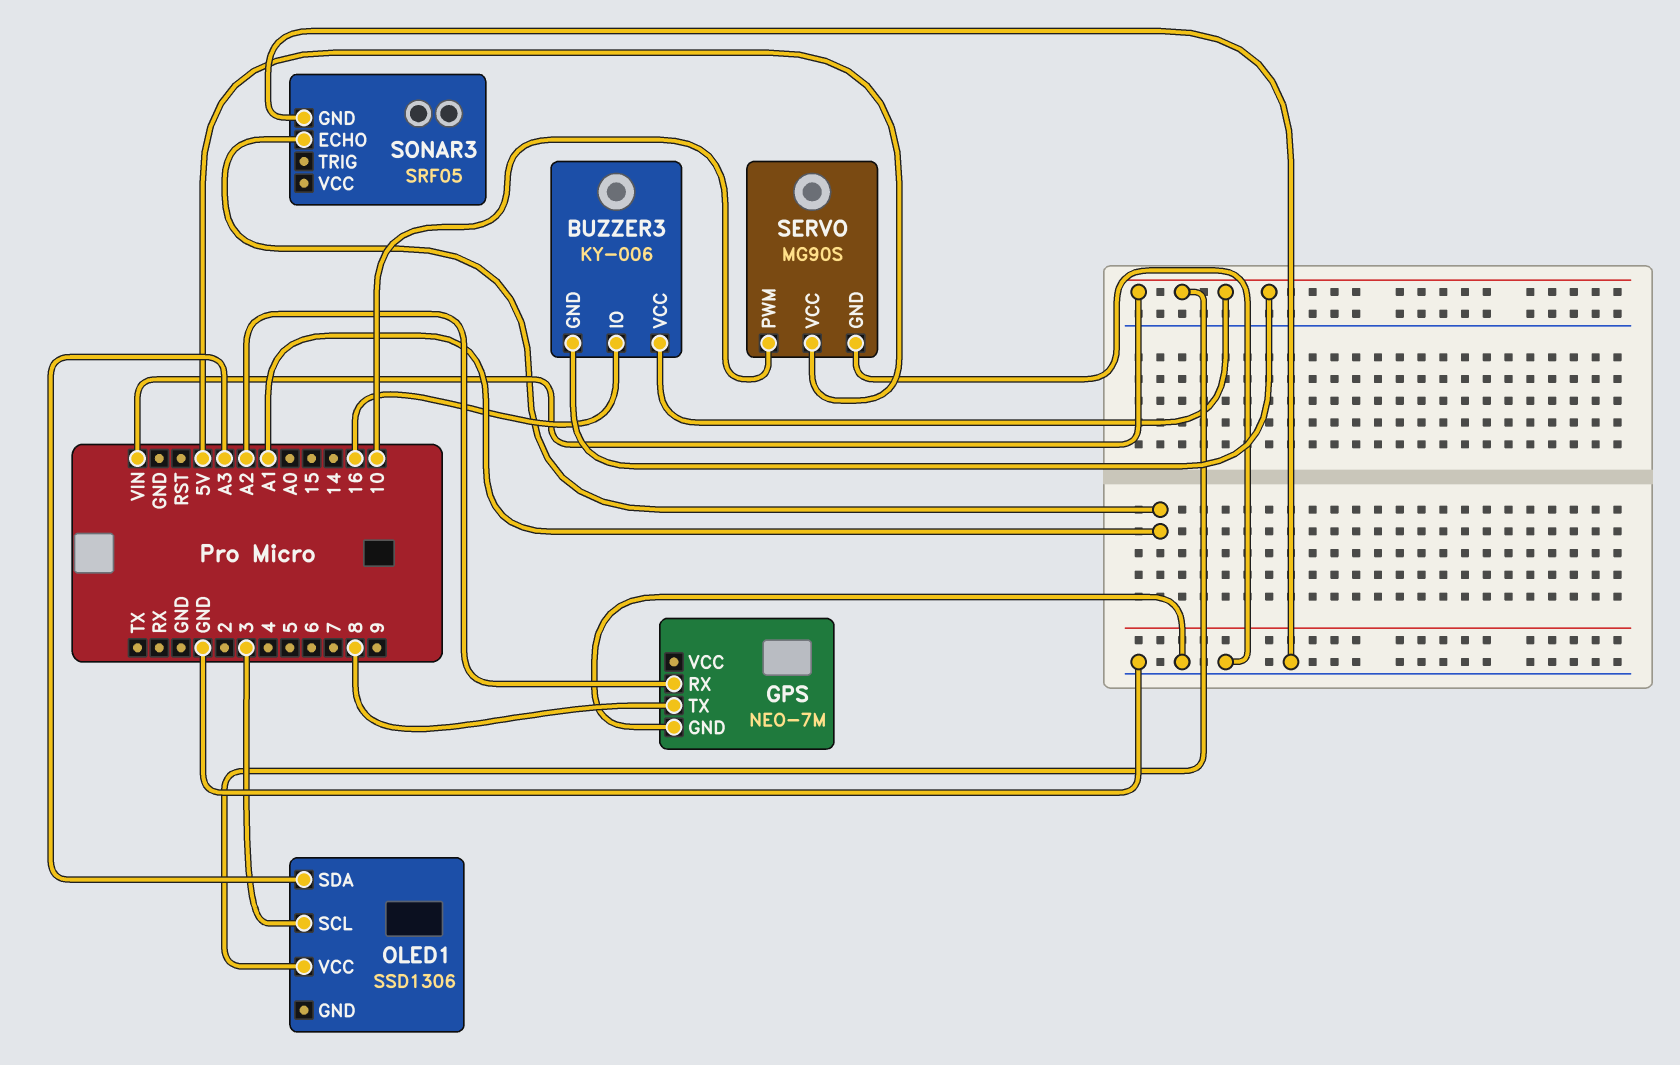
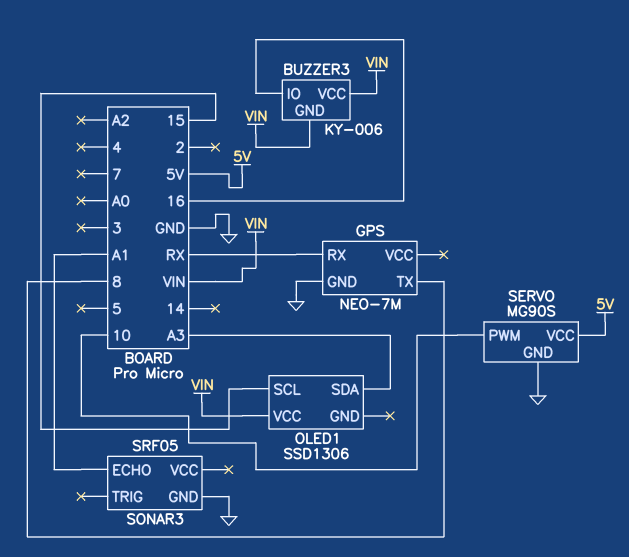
GPS pin RX: A2 -> RX
OLED1 pin SCL: 3 -> 15

